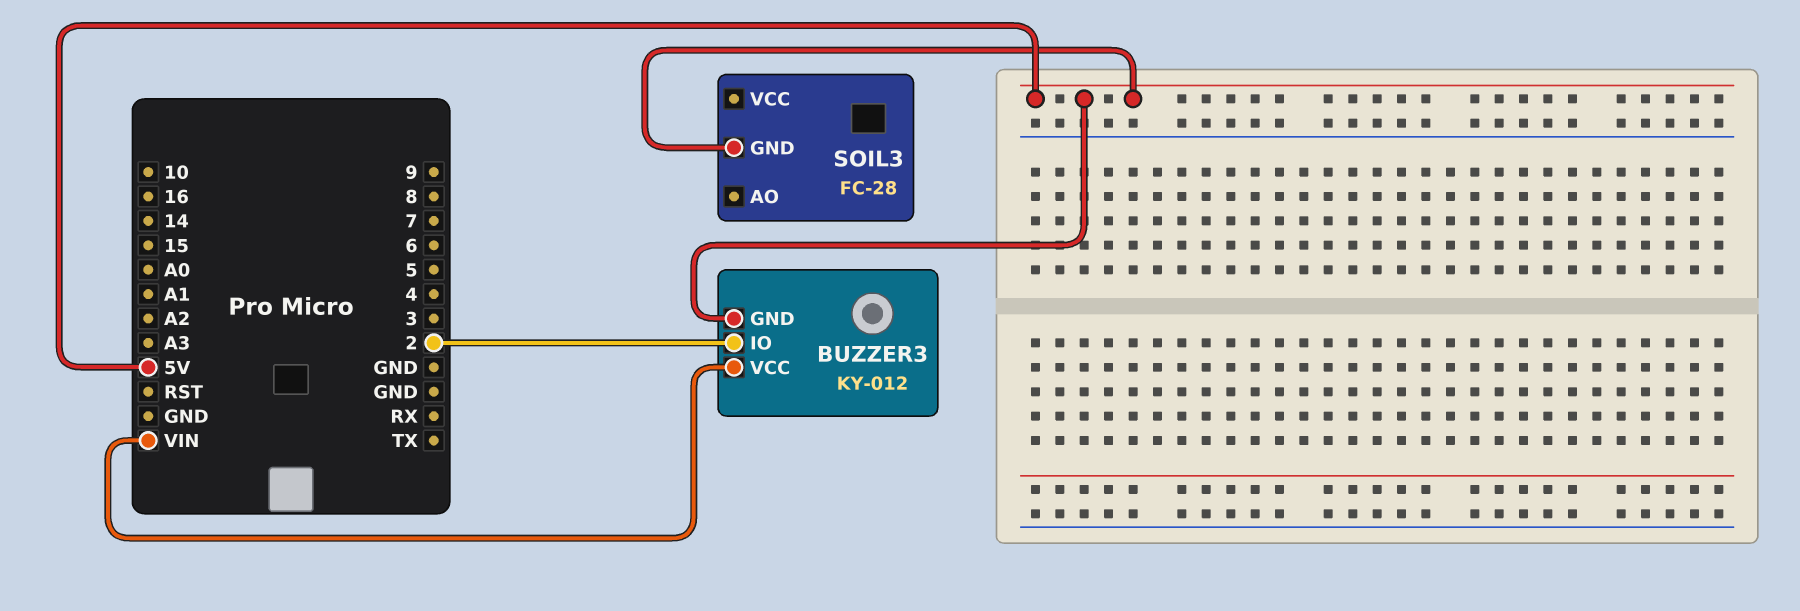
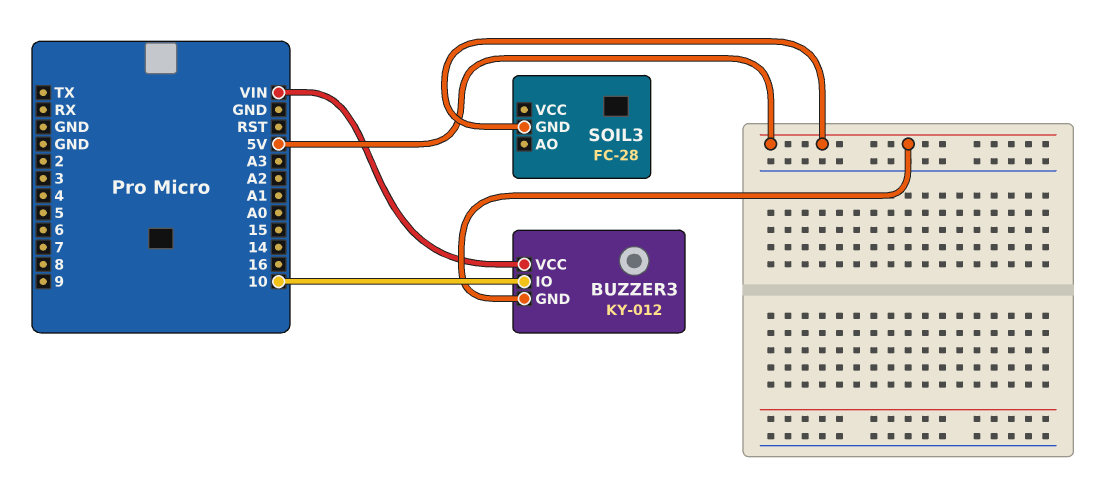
BUZZER3 pin IO: 2 -> 10

